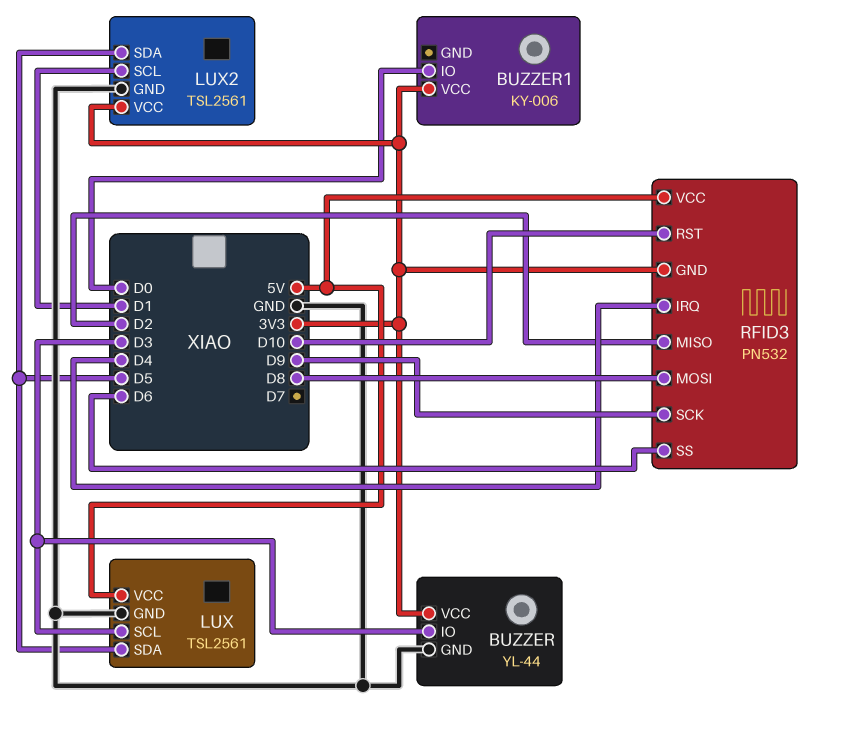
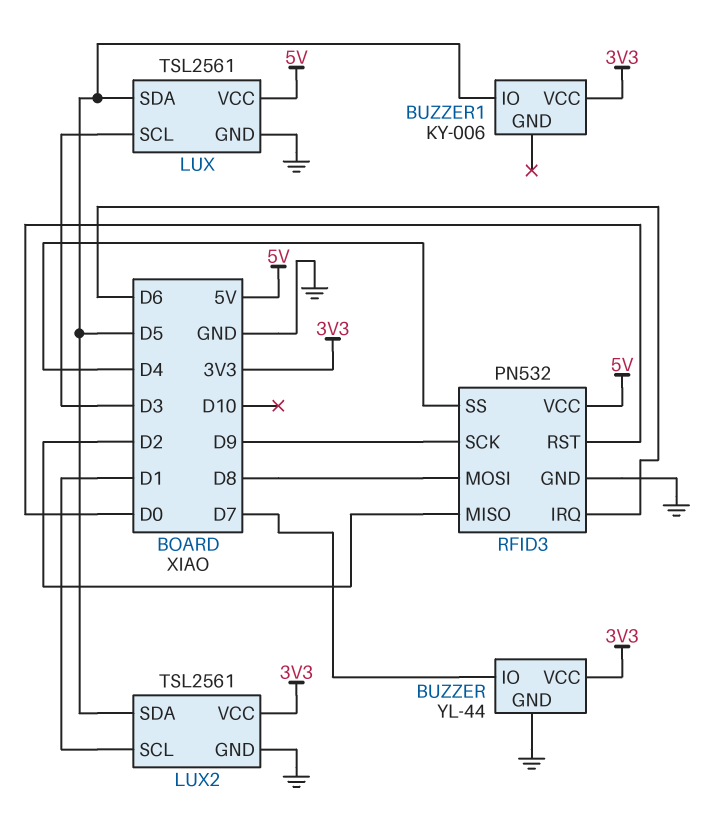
BUZZER pin IO: D3 -> D7
BUZZER1 pin IO: D0 -> D5
RFID3 pin GND: 3V3 -> GND
RFID3 pin IRQ: D4 -> D6
RFID3 pin RST: D10 -> D0
RFID3 pin SS: D6 -> D4

